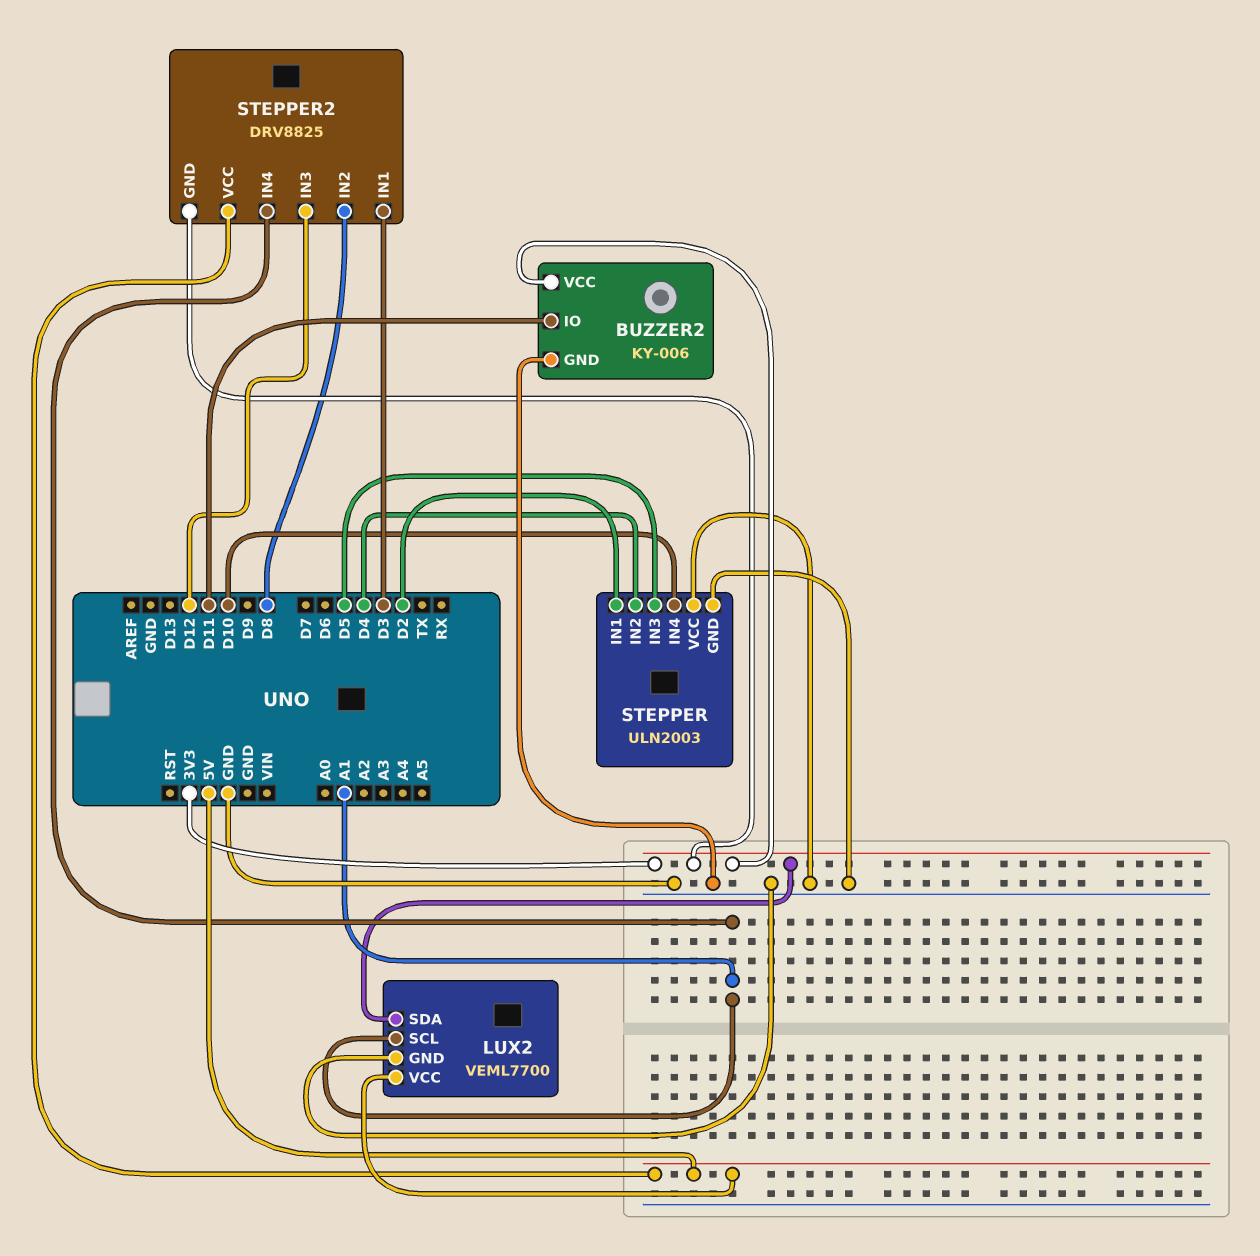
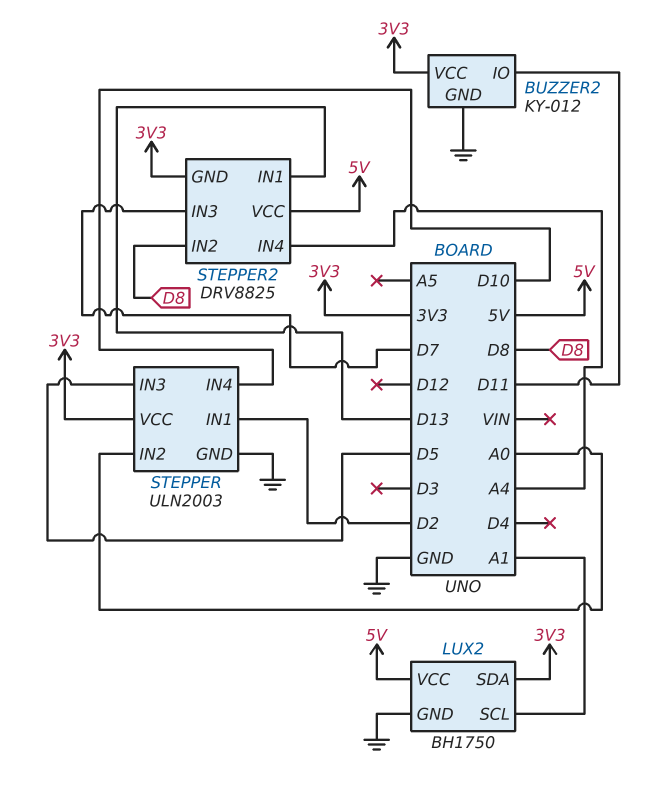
BUZZER2: KY-006 -> KY-012
LUX2: VEML7700 -> BH1750
STEPPER pin IN2: D4 -> A0
STEPPER pin VCC: GND -> 3V3
STEPPER2 pin IN1: D3 -> D13
STEPPER2 pin IN3: D12 -> D7
STEPPER2 pin IN4: A1 -> A4

